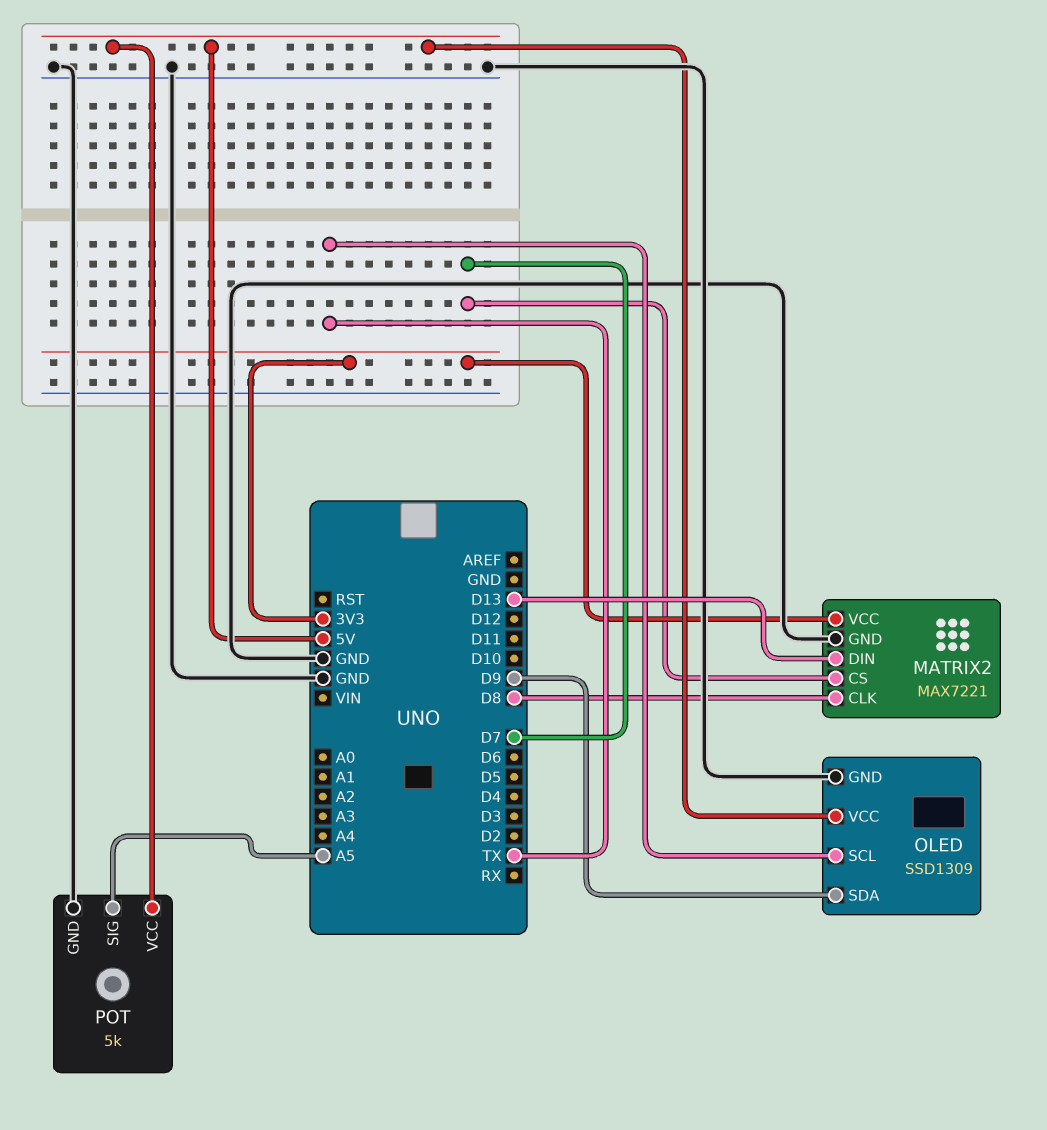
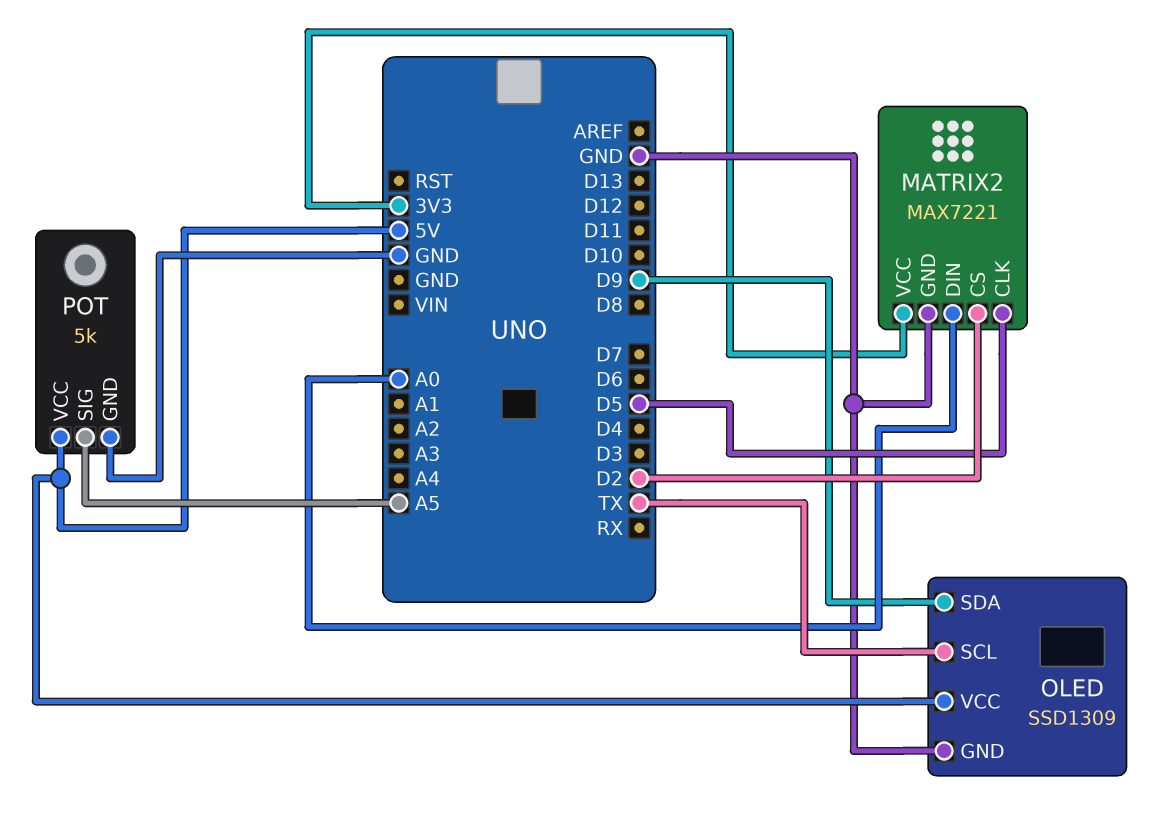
MATRIX2 pin CLK: D8 -> D5
MATRIX2 pin CS: D7 -> D2
MATRIX2 pin DIN: D13 -> A0

